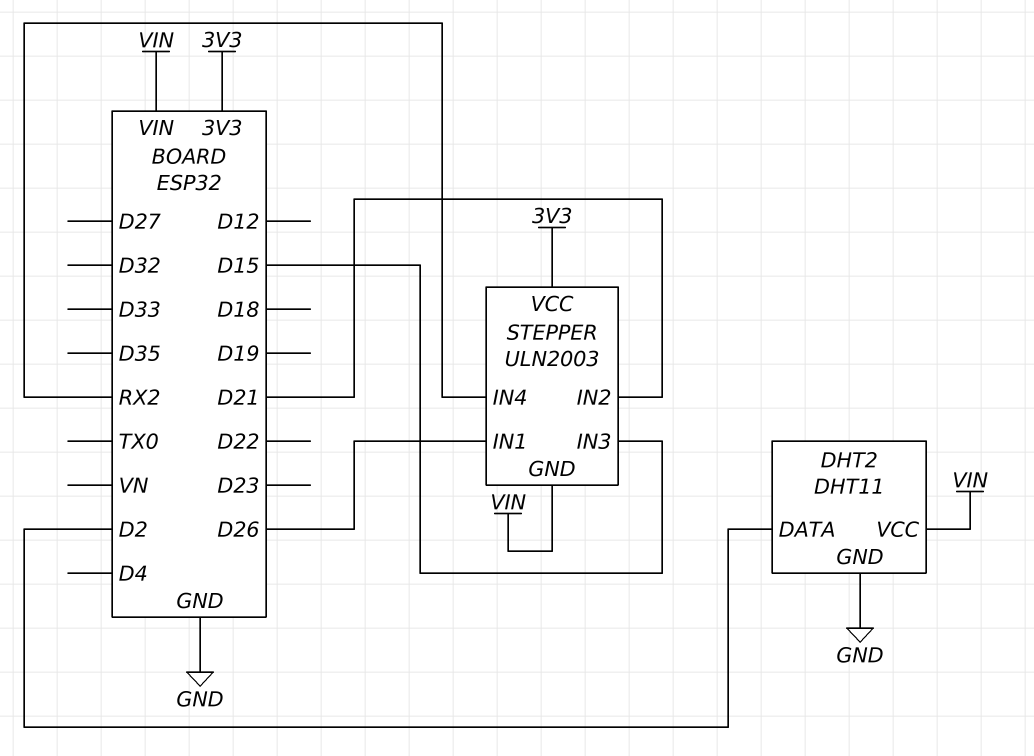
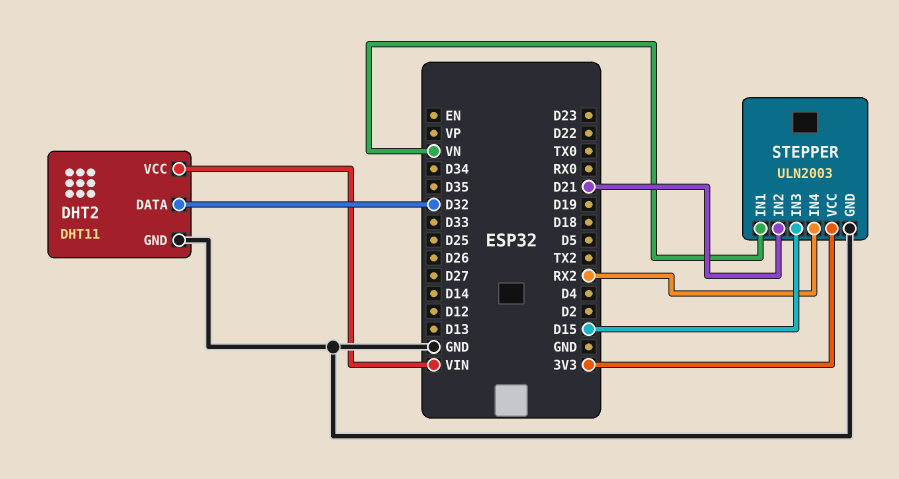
DHT2 pin DATA: D2 -> D32
STEPPER pin GND: VIN -> GND
STEPPER pin IN1: D26 -> VN

